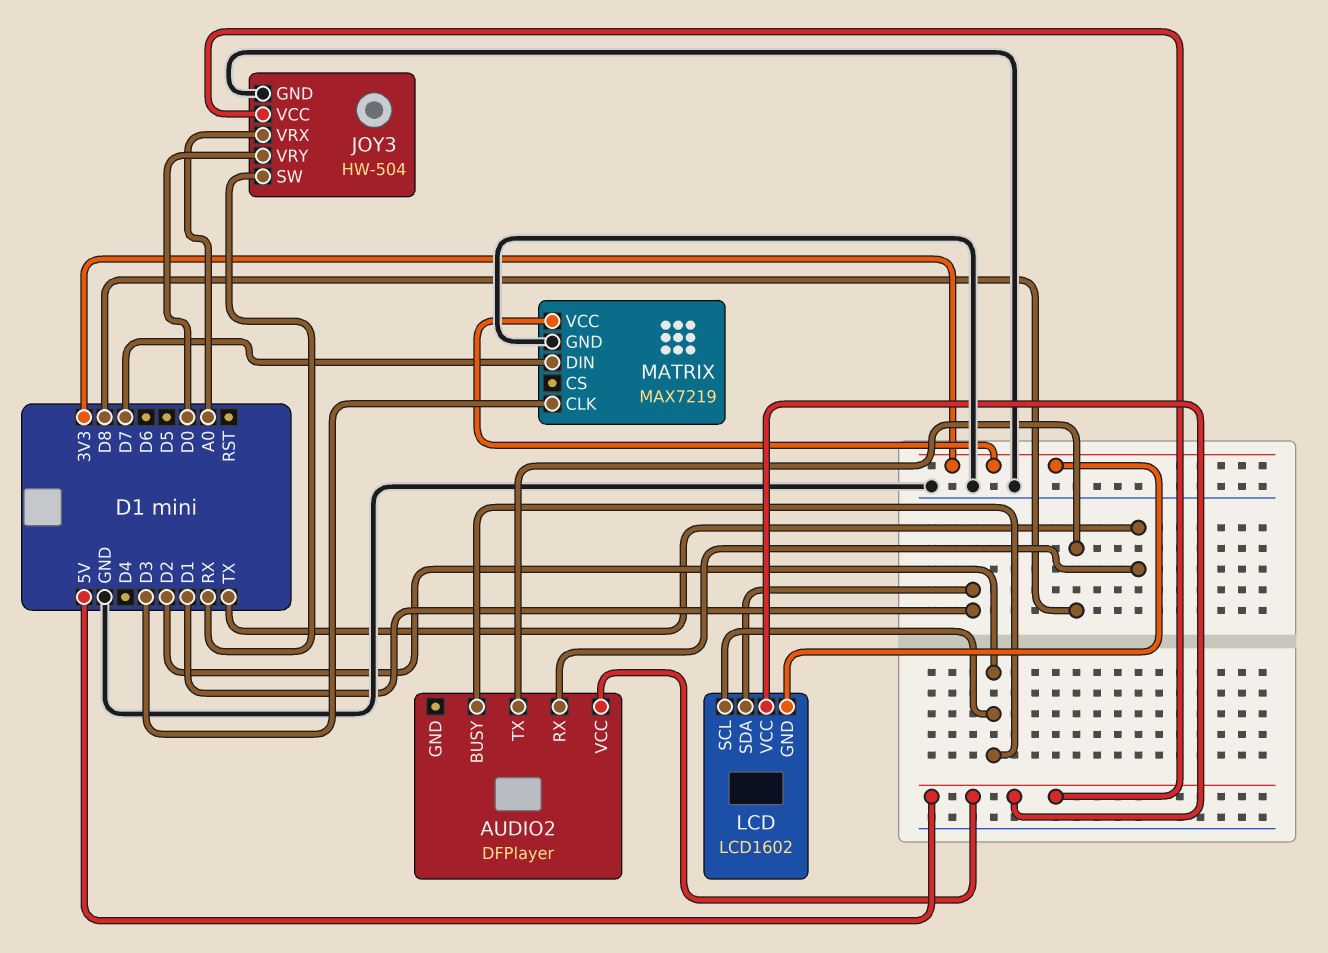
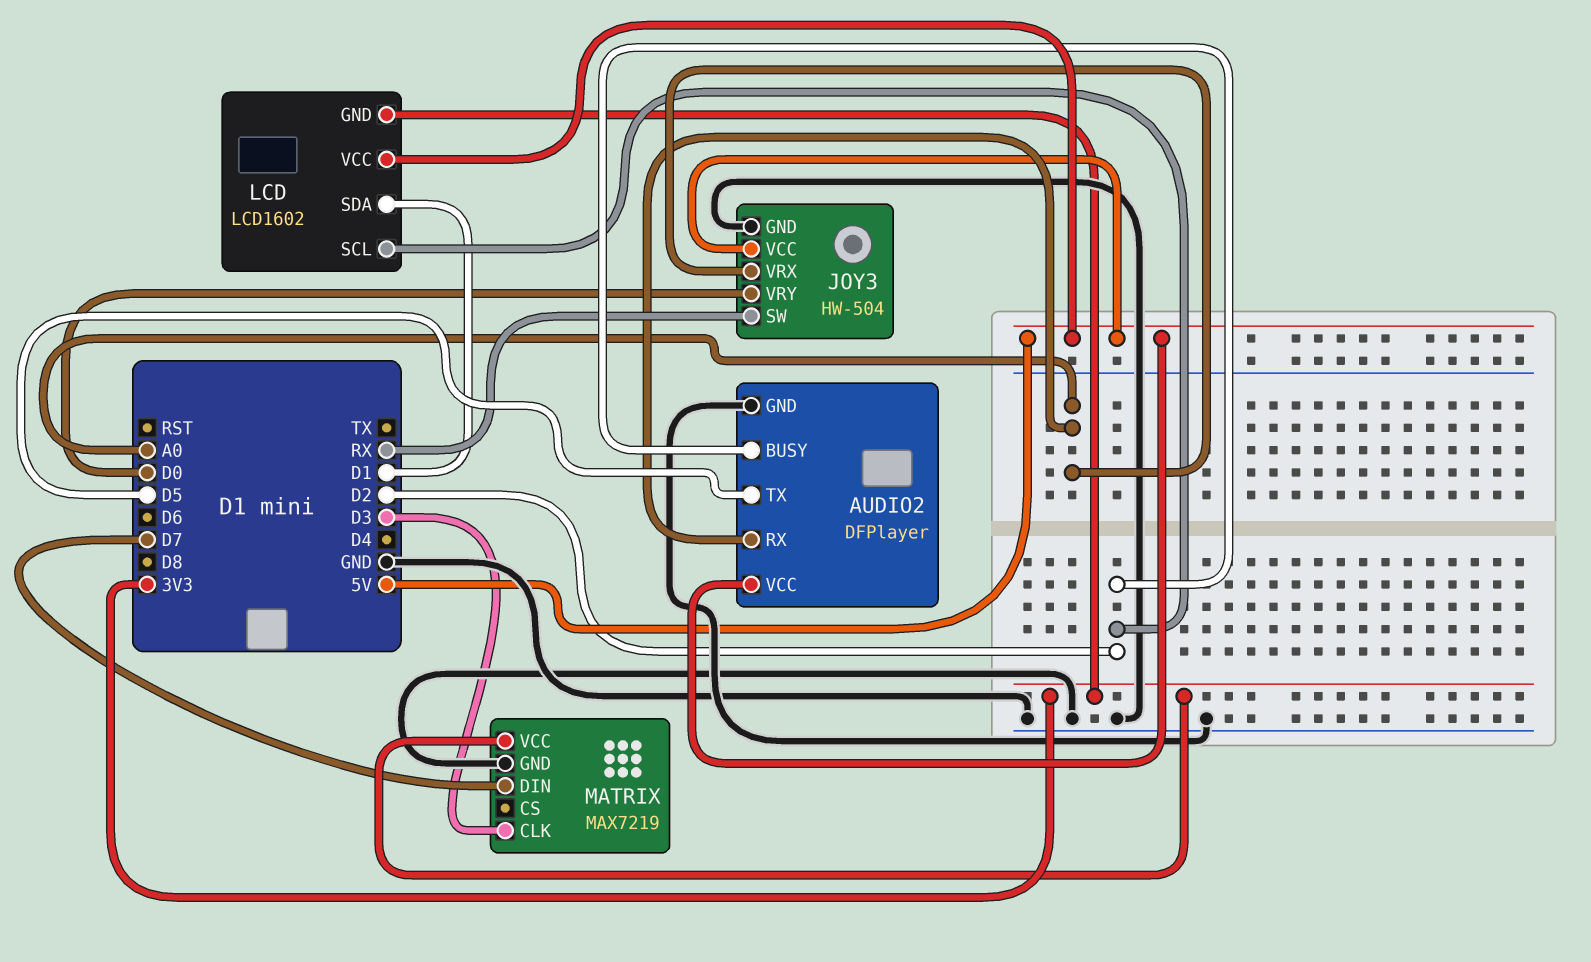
AUDIO2 pin GND: none -> GND
AUDIO2 pin RX: TX -> A0
AUDIO2 pin TX: D8 -> D5

